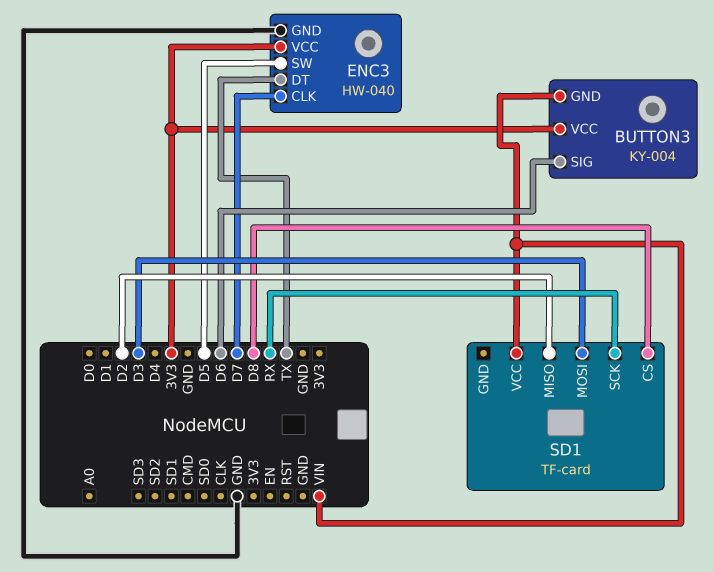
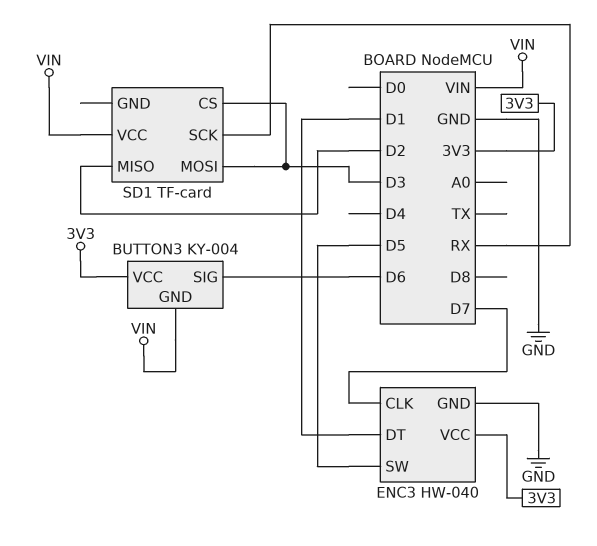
ENC3 pin DT: TX -> D1
SD1 pin CS: D8 -> D3

